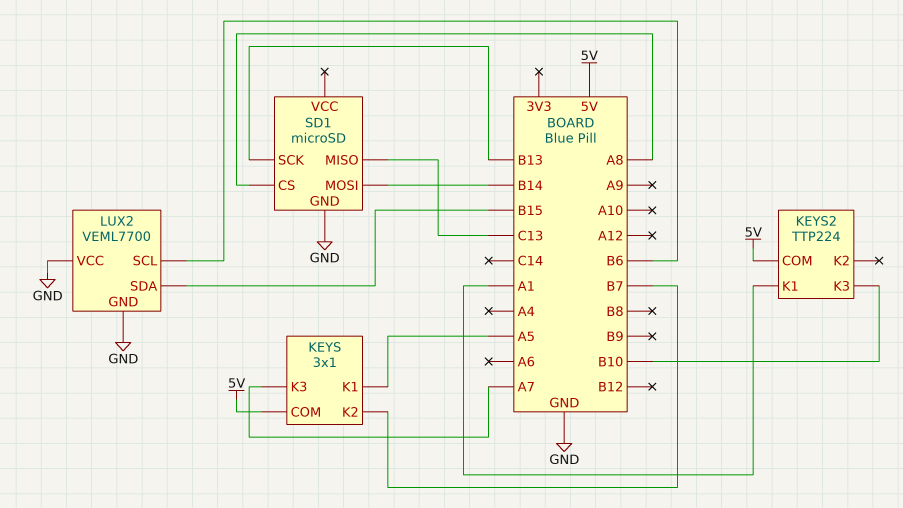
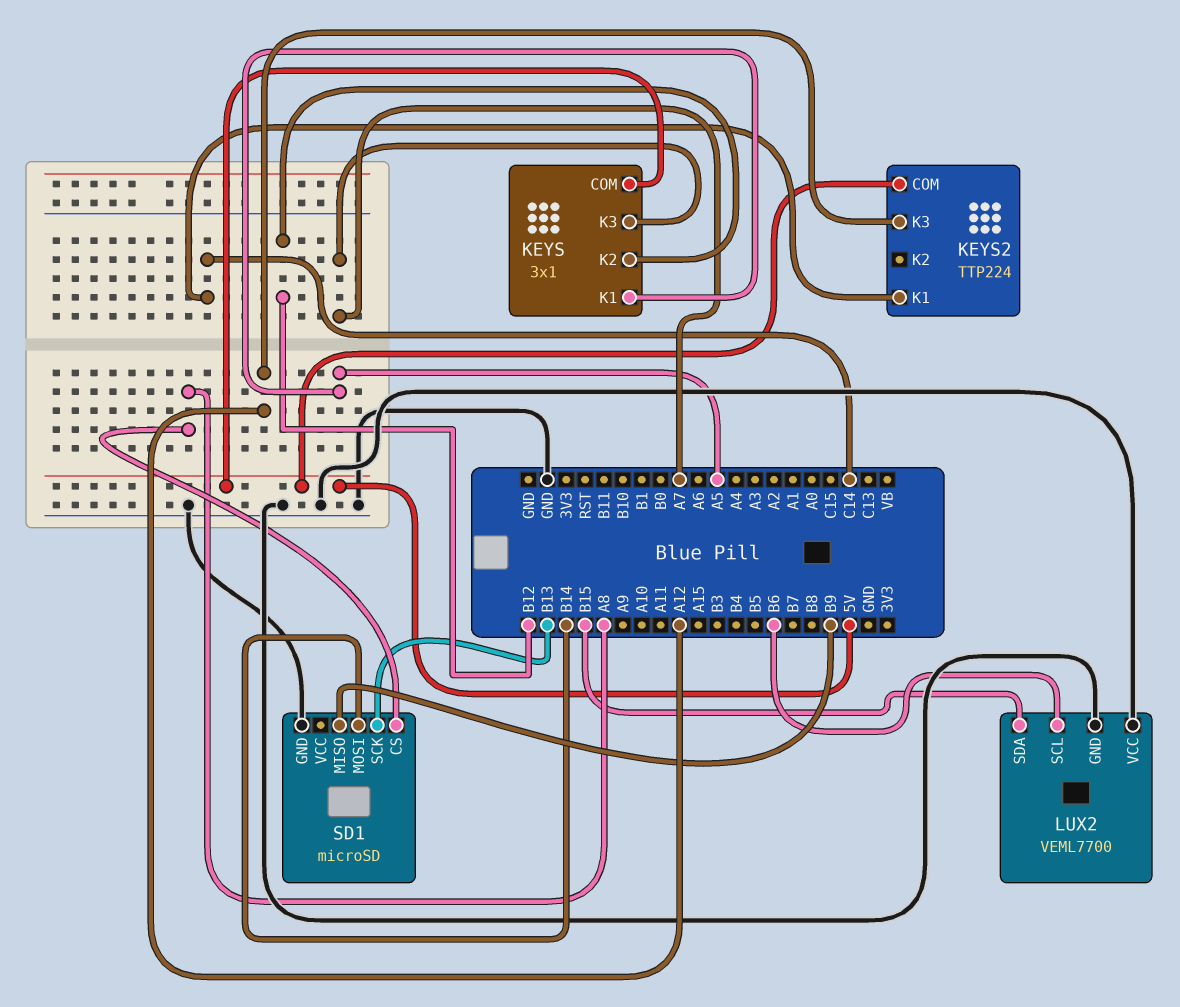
KEYS pin K2: B7 -> B12
KEYS2 pin K1: A1 -> C14
KEYS2 pin K3: B10 -> A12
SD1 pin MISO: C13 -> B9

